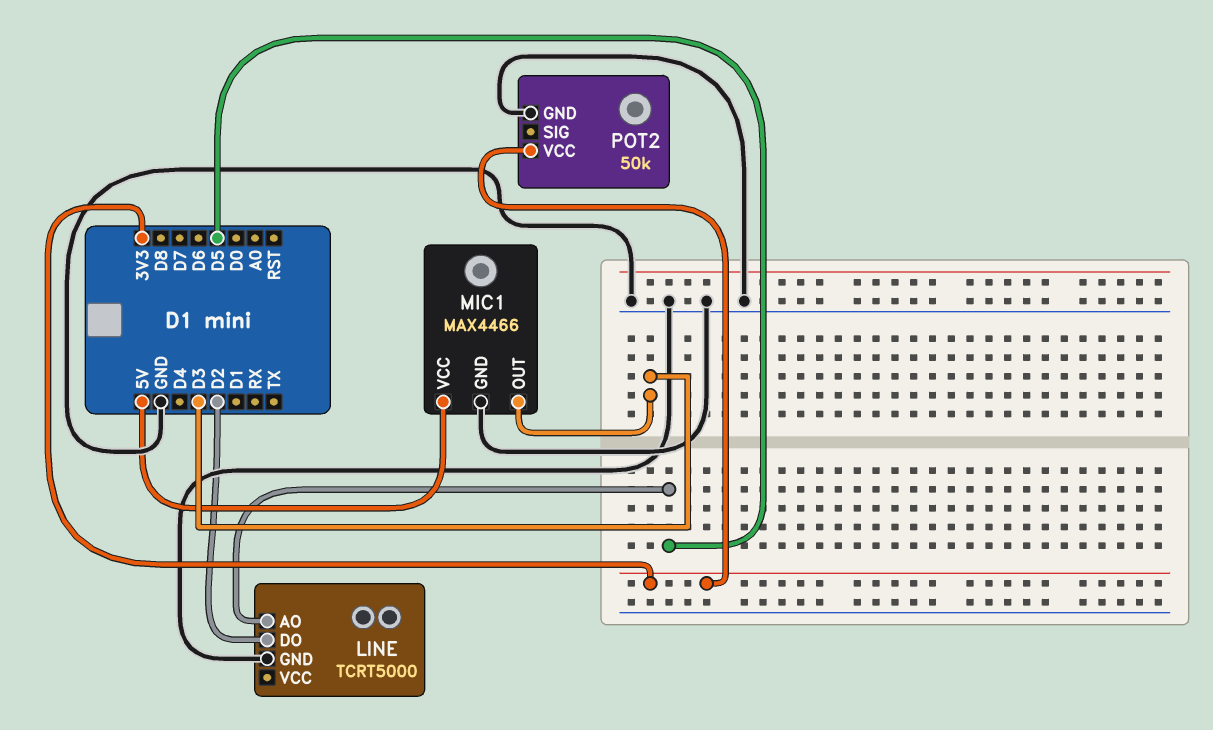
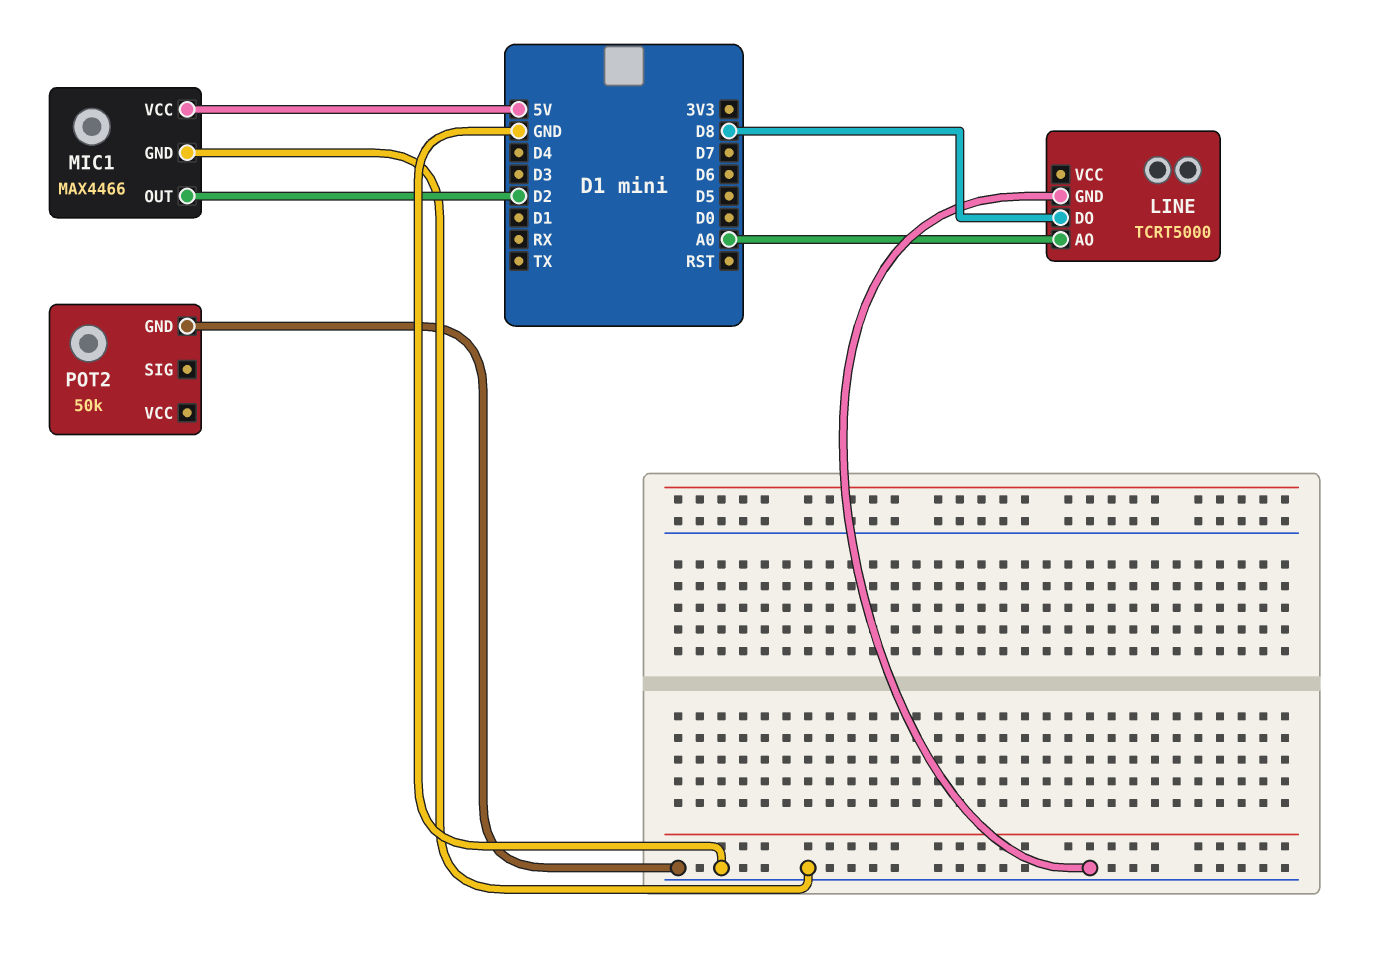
LINE pin AO: D5 -> A0
LINE pin DO: D2 -> D8
MIC1 pin OUT: D3 -> D2
POT2 pin VCC: 3V3 -> none

